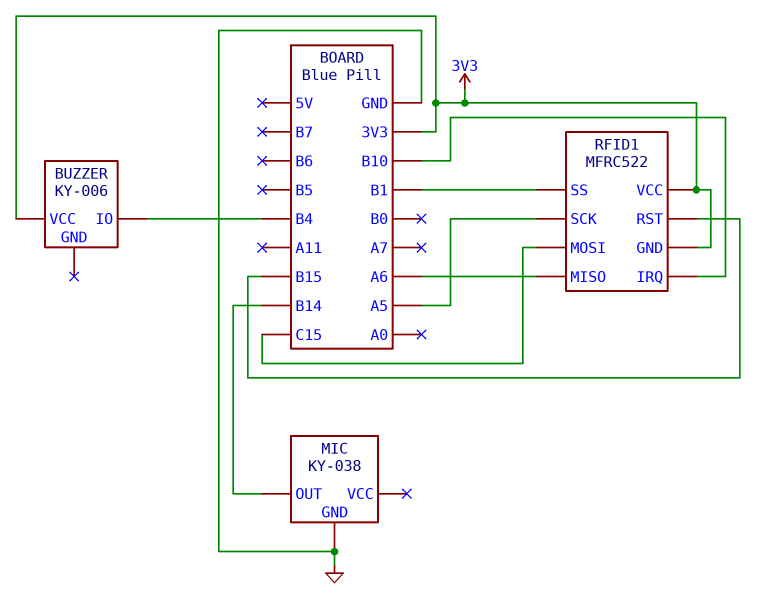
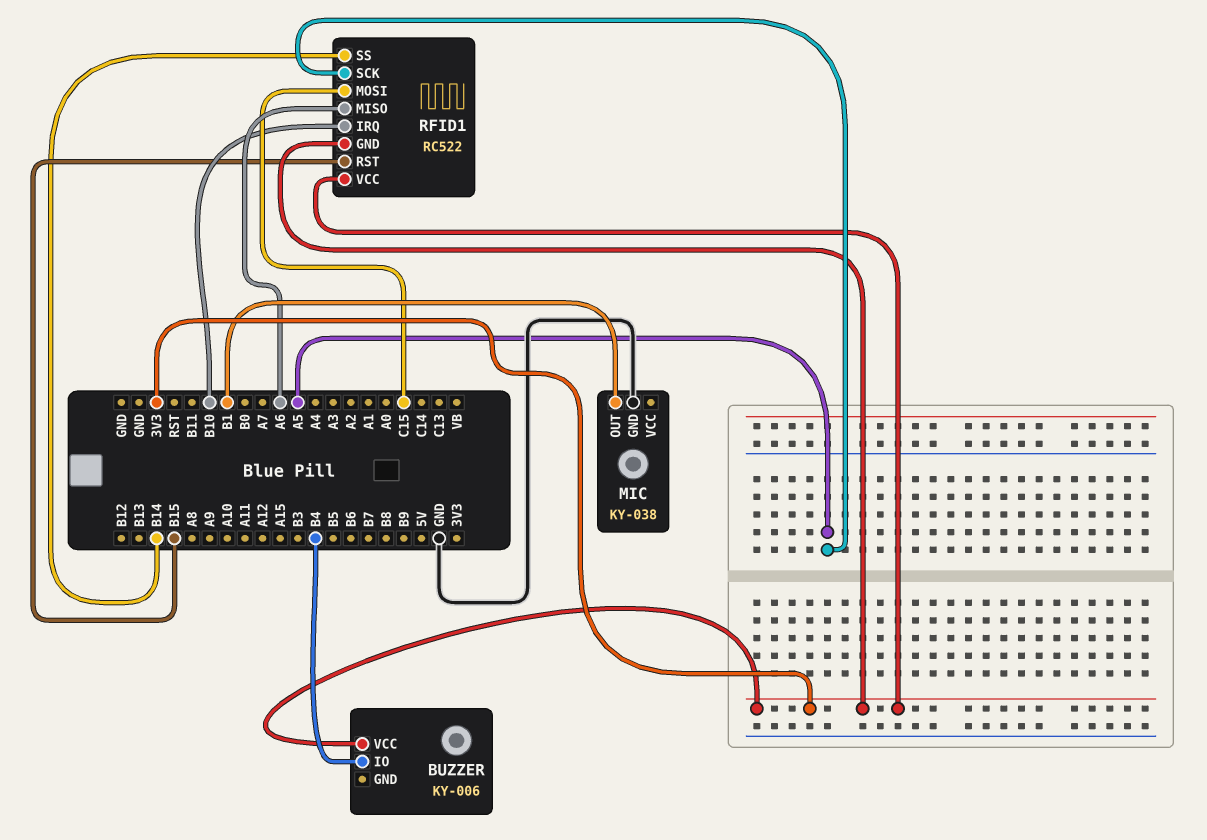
MIC pin OUT: B14 -> B1
RFID1: MFRC522 -> RC522
RFID1 pin SS: B1 -> B14

